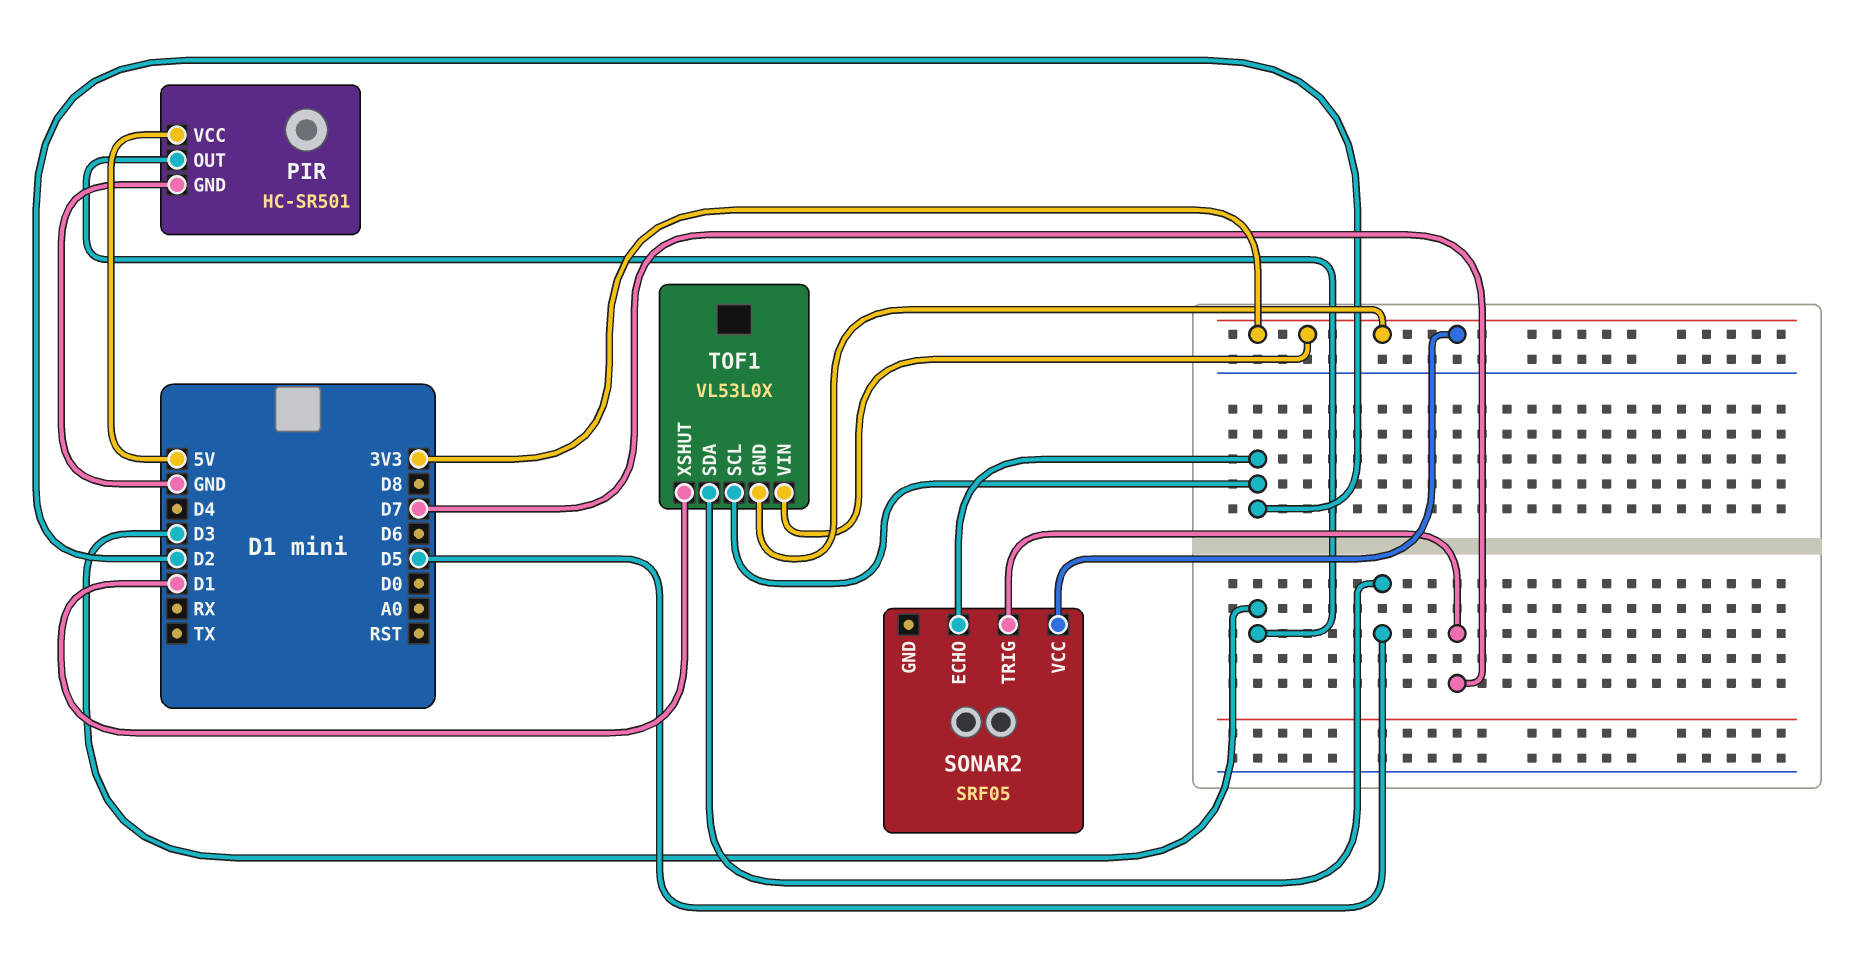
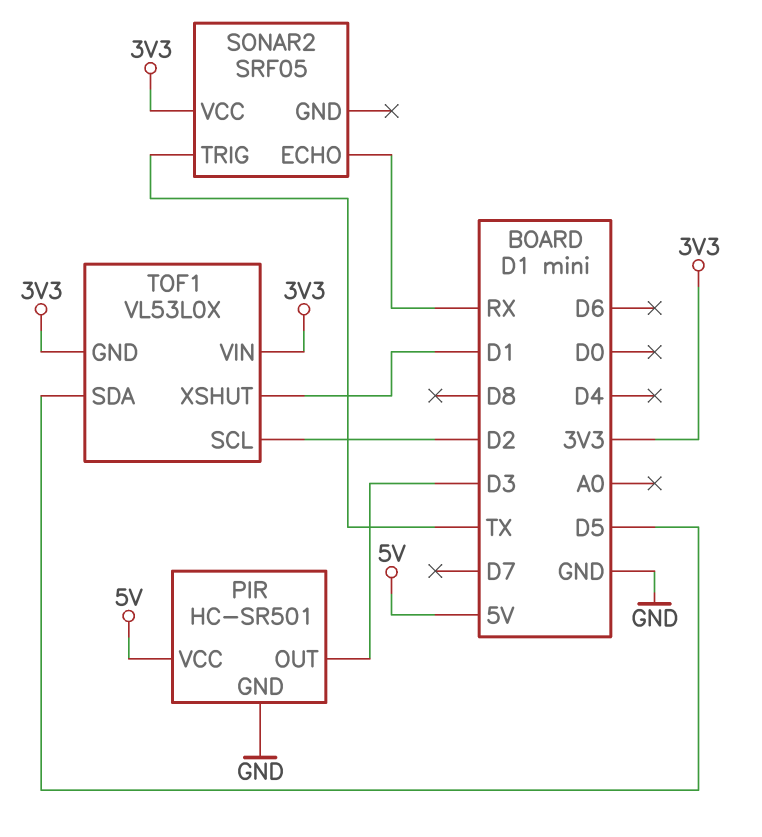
SONAR2 pin ECHO: D2 -> RX
SONAR2 pin TRIG: D7 -> TX

